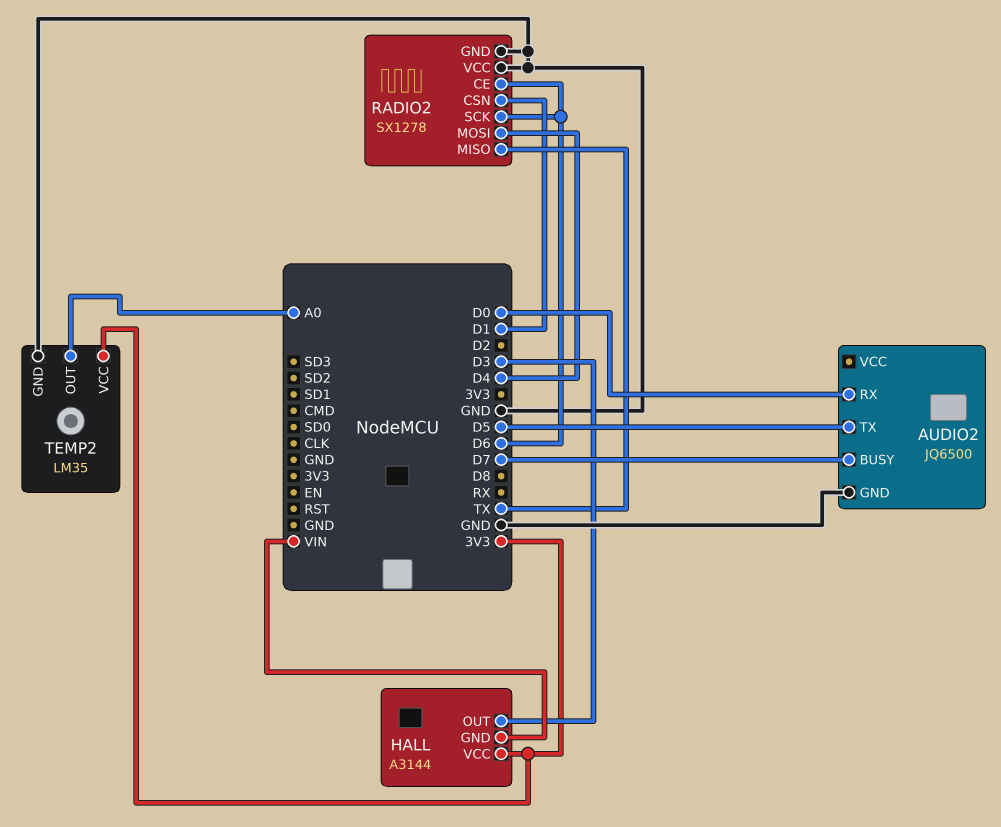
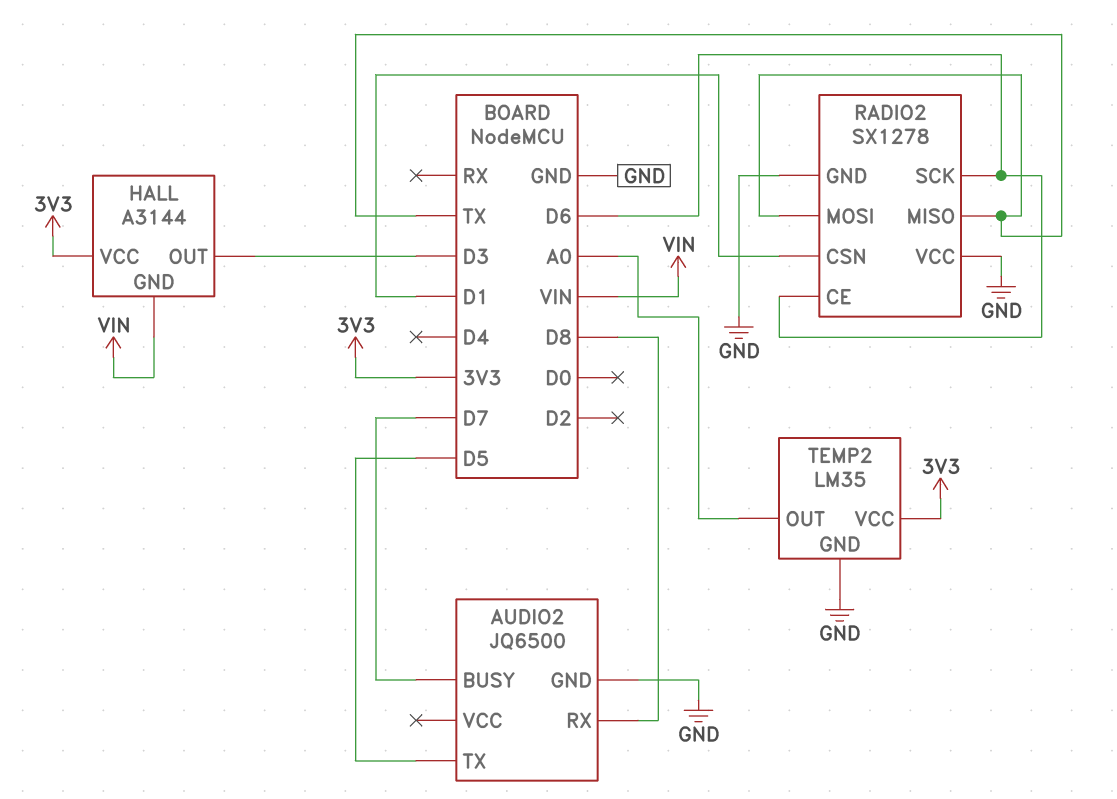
AUDIO2 pin RX: D0 -> D8
RADIO2 pin MOSI: D4 -> TX

